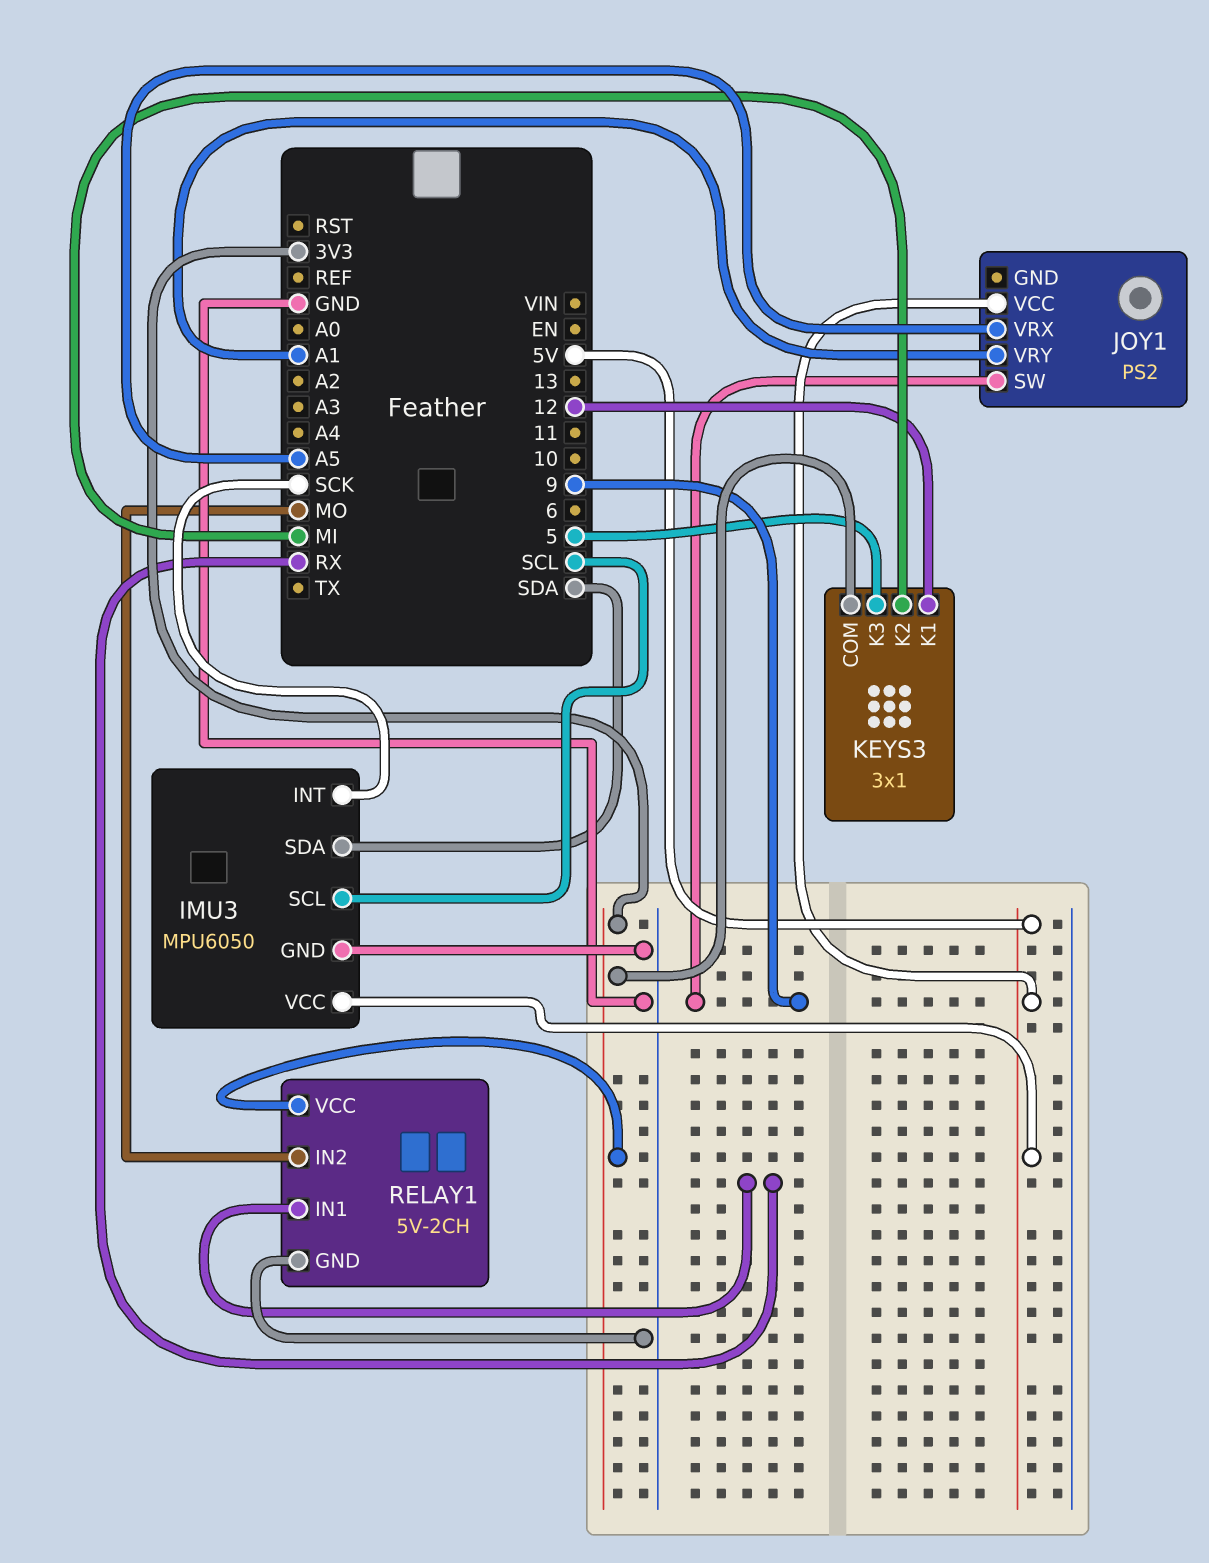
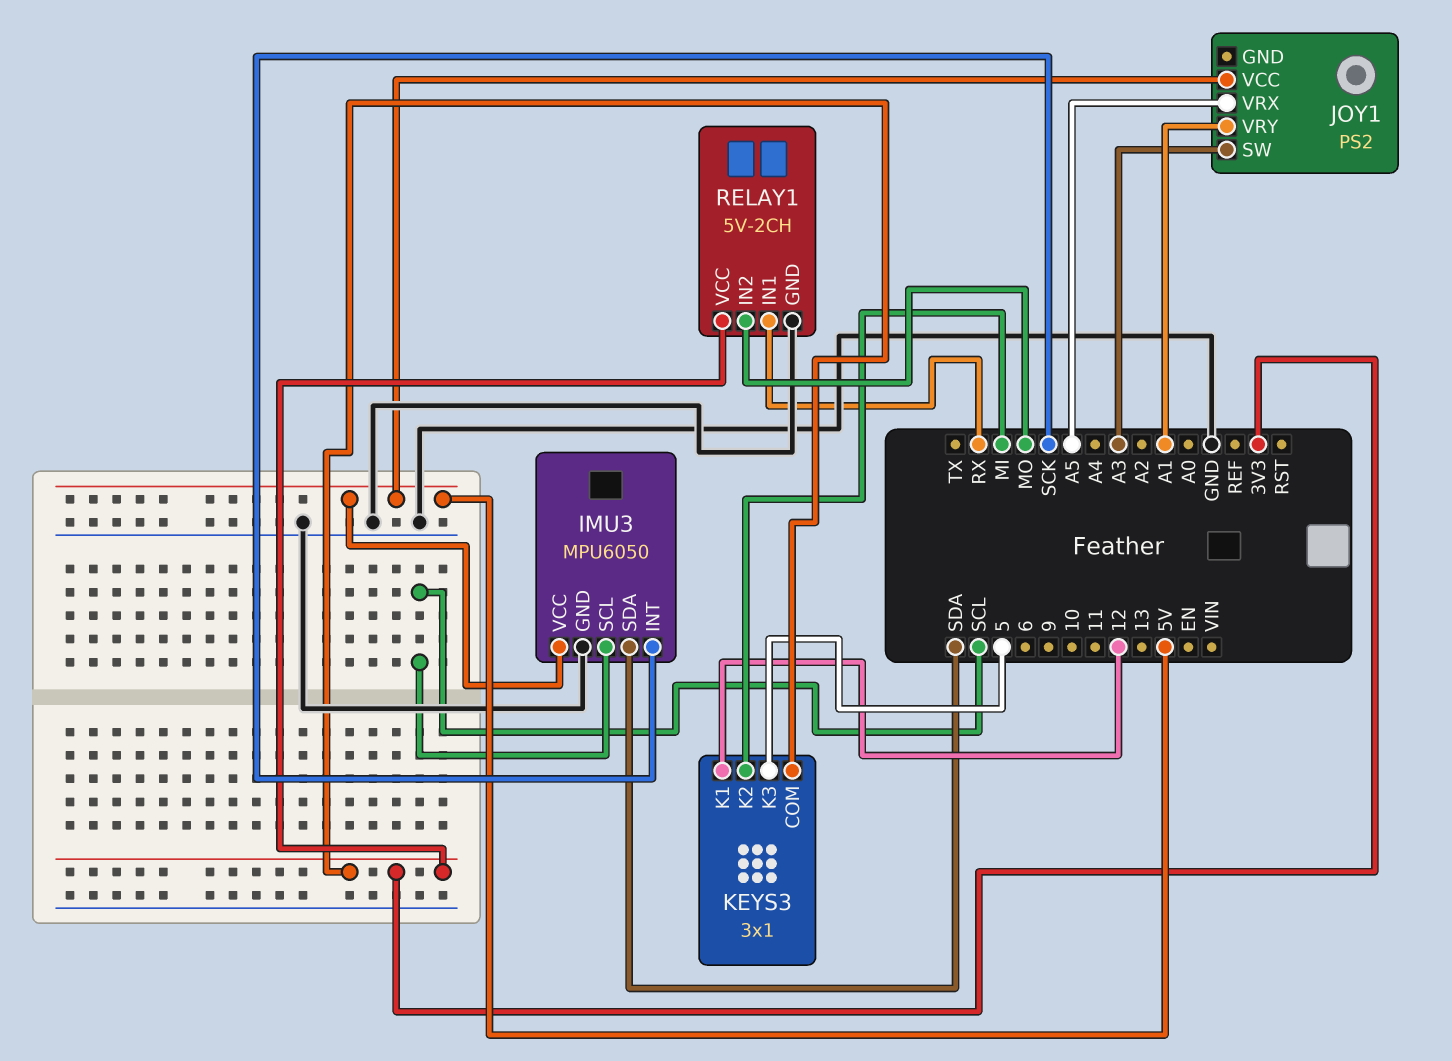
JOY1 pin SW: 9 -> A3

